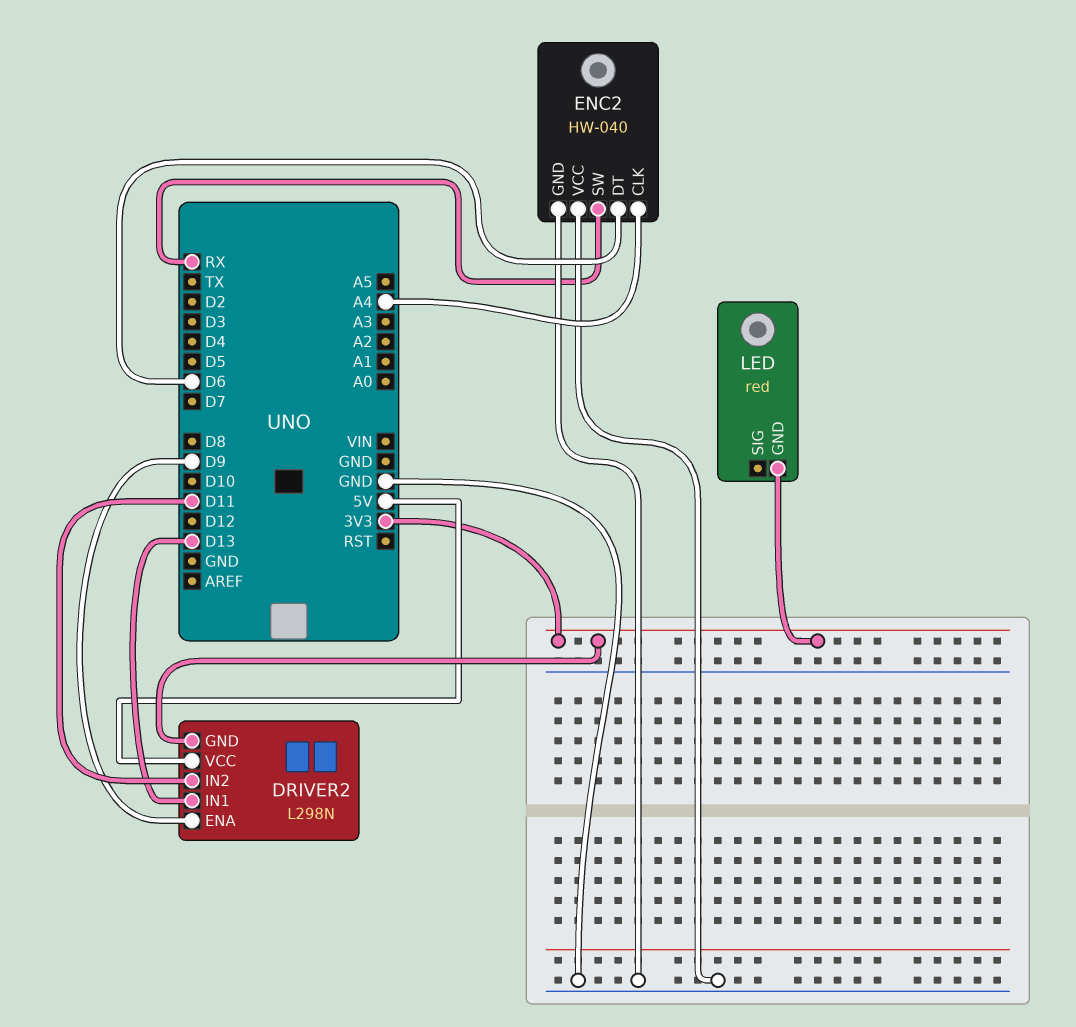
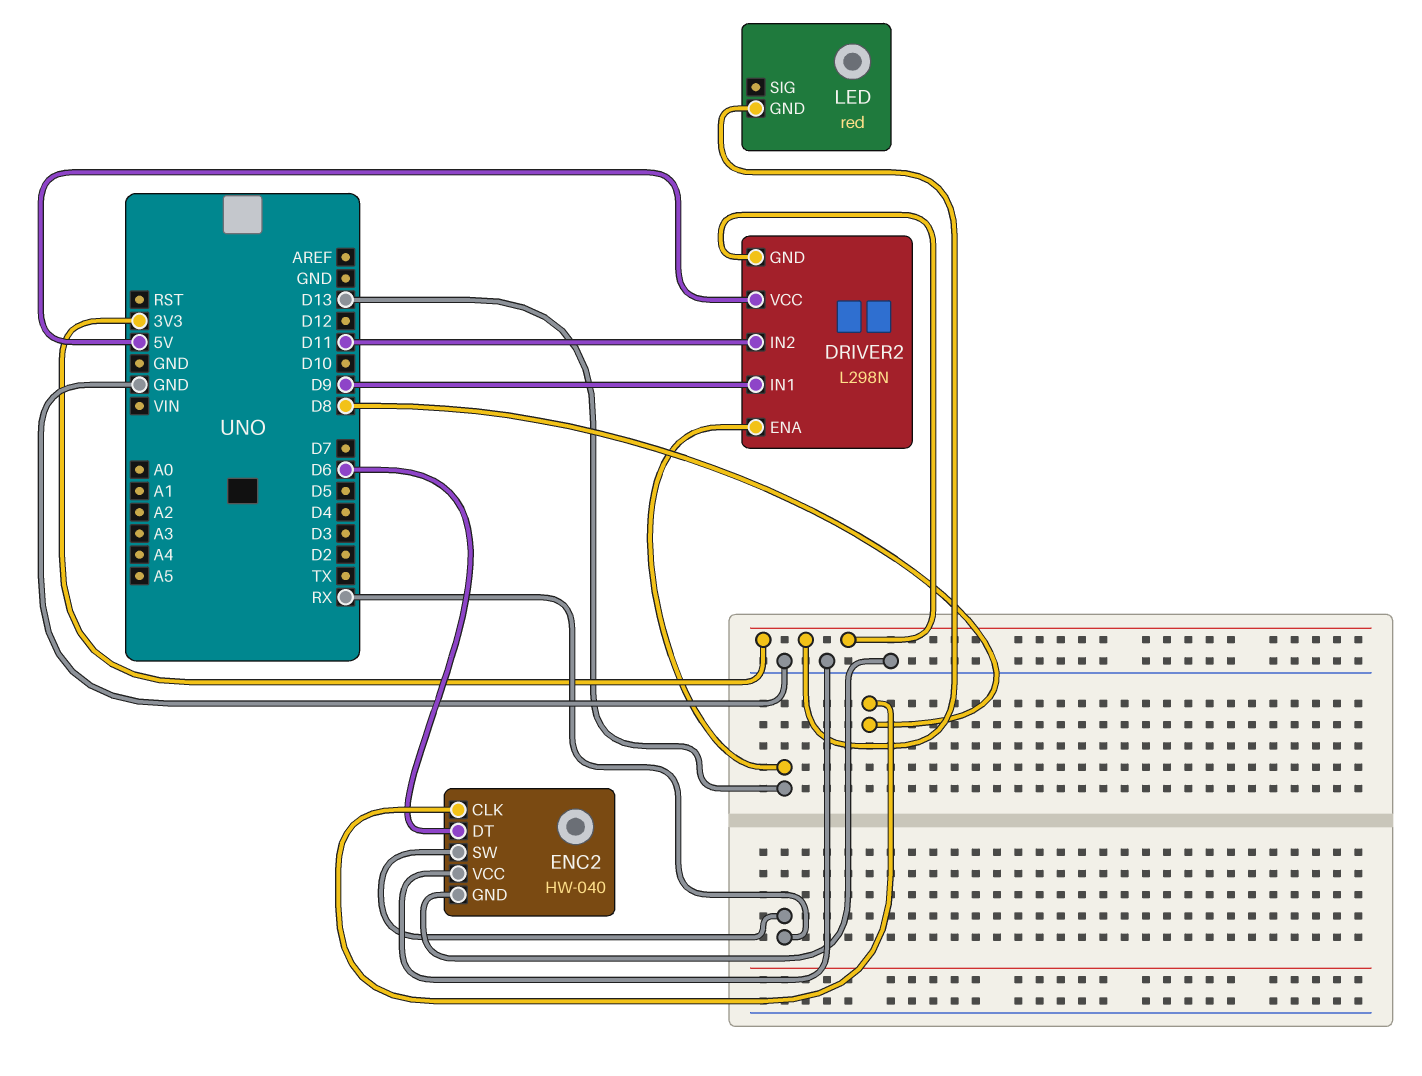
DRIVER2 pin ENA: D9 -> D13
DRIVER2 pin IN1: D13 -> D9
ENC2 pin CLK: A4 -> D8

